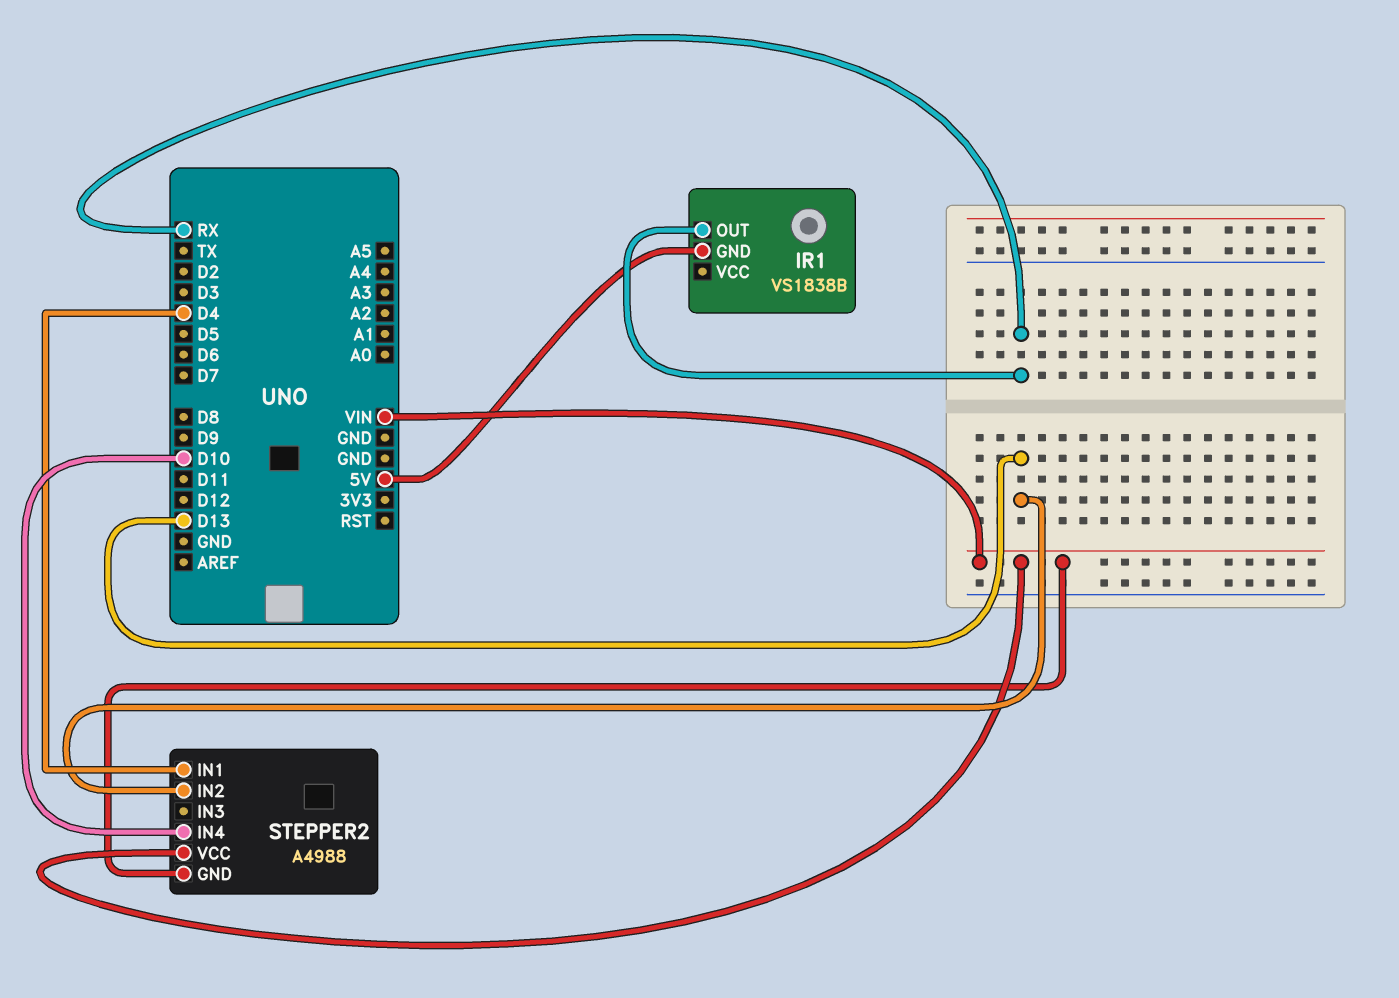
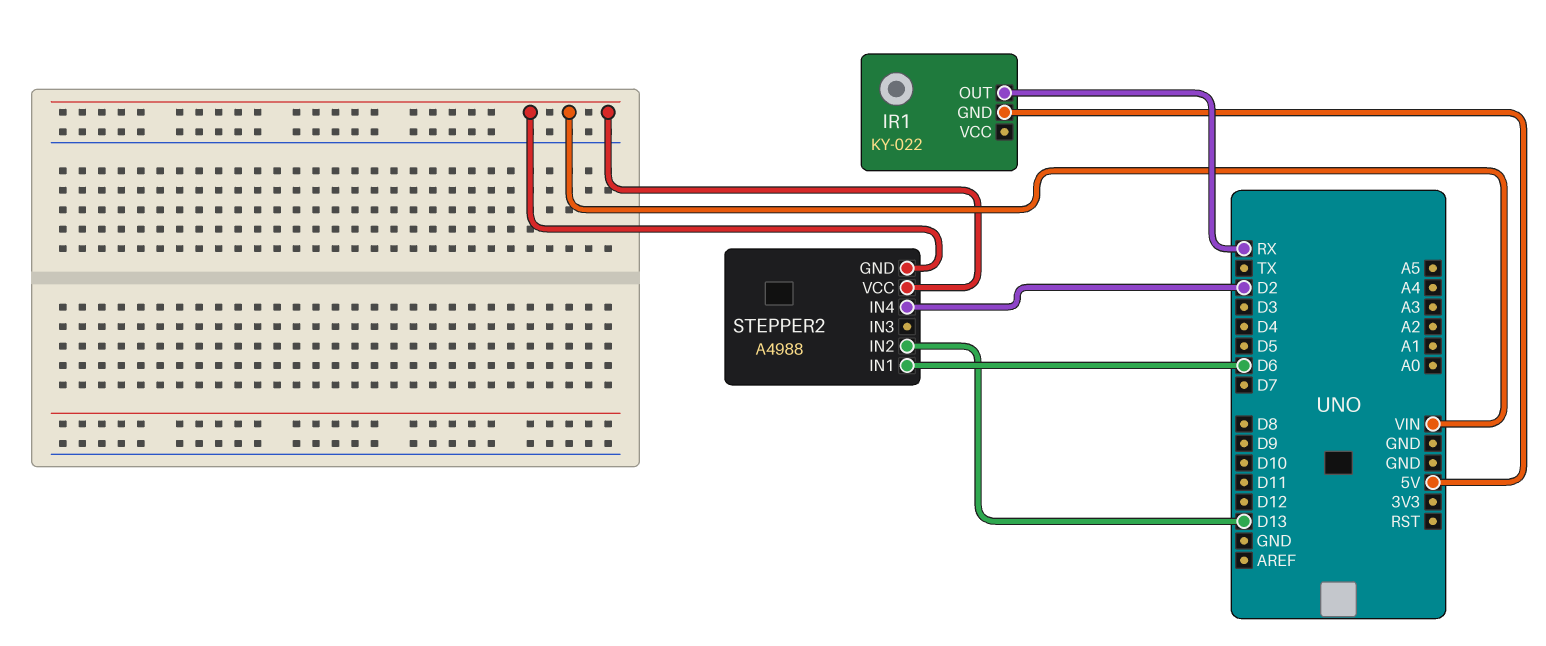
IR1: VS1838B -> KY-022
STEPPER2 pin IN1: D4 -> D6
STEPPER2 pin IN4: D10 -> D2

